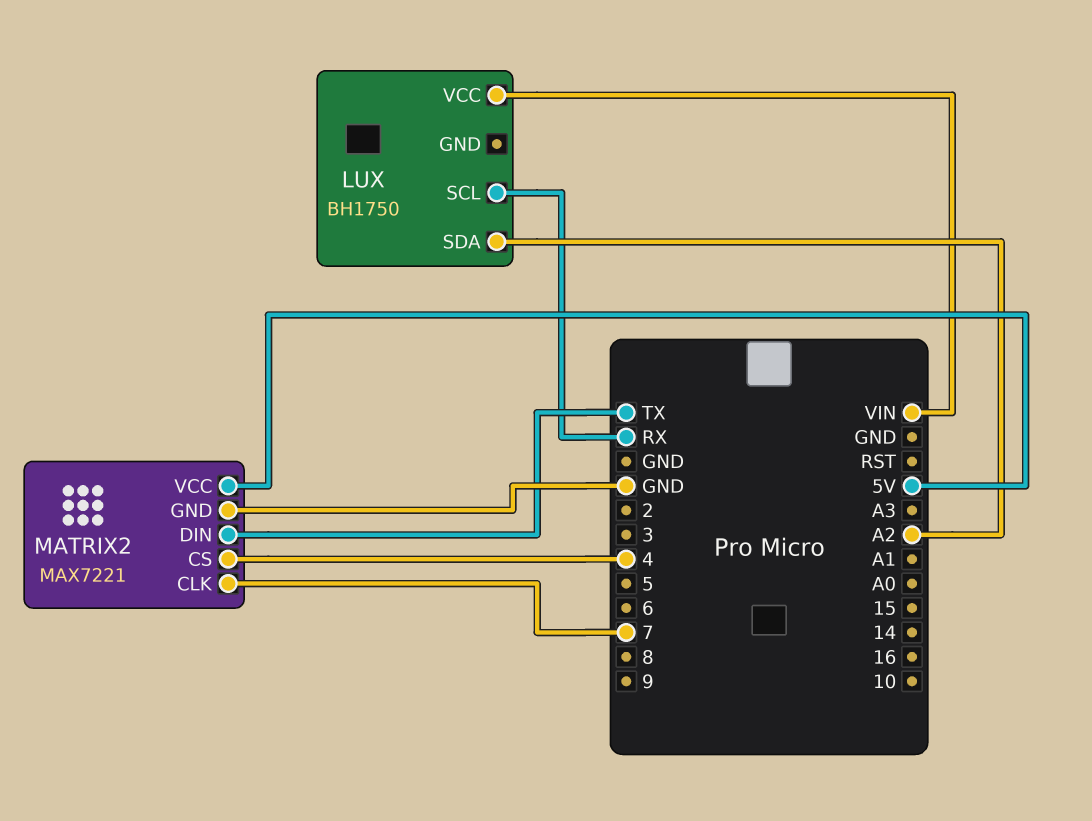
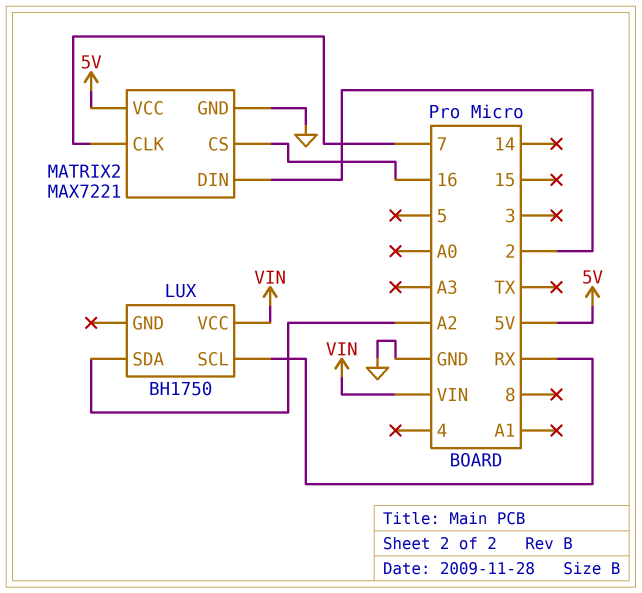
MATRIX2 pin CS: 4 -> 16
MATRIX2 pin DIN: TX -> 2

